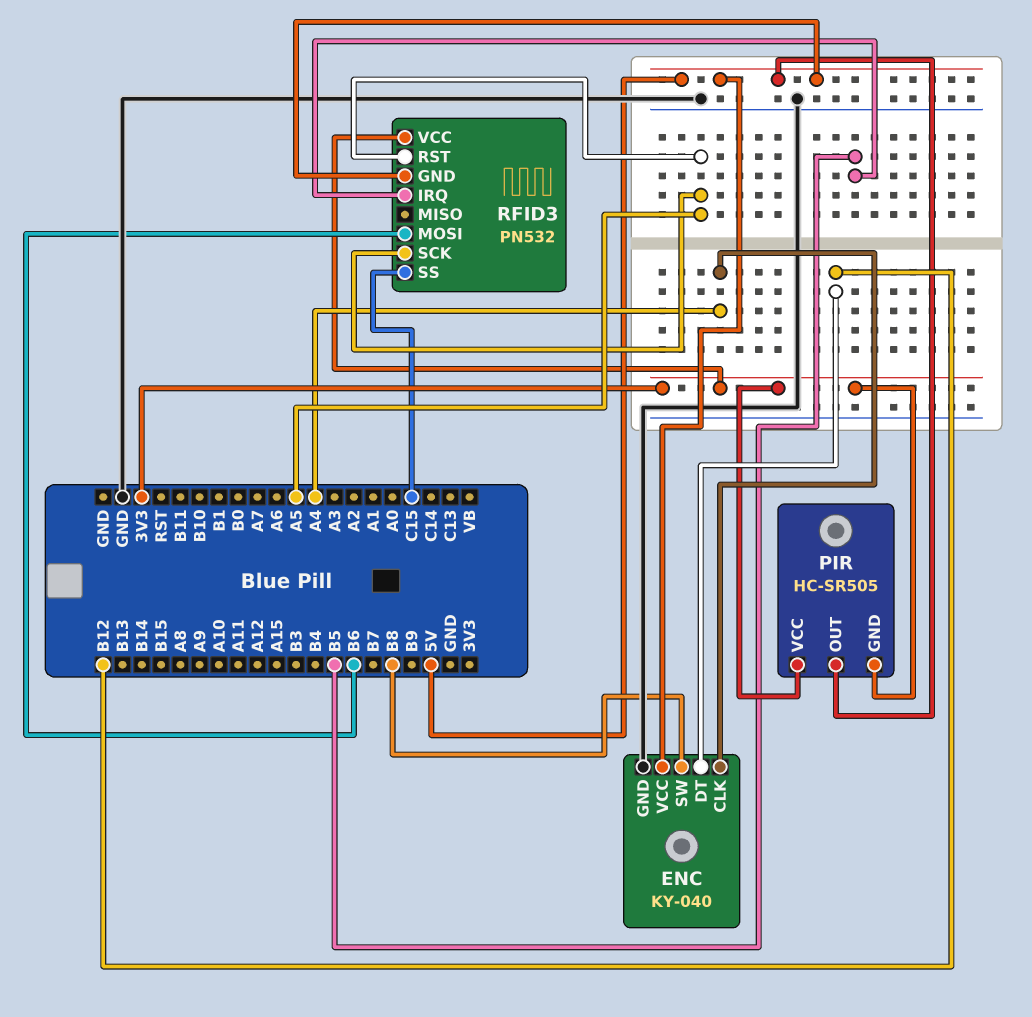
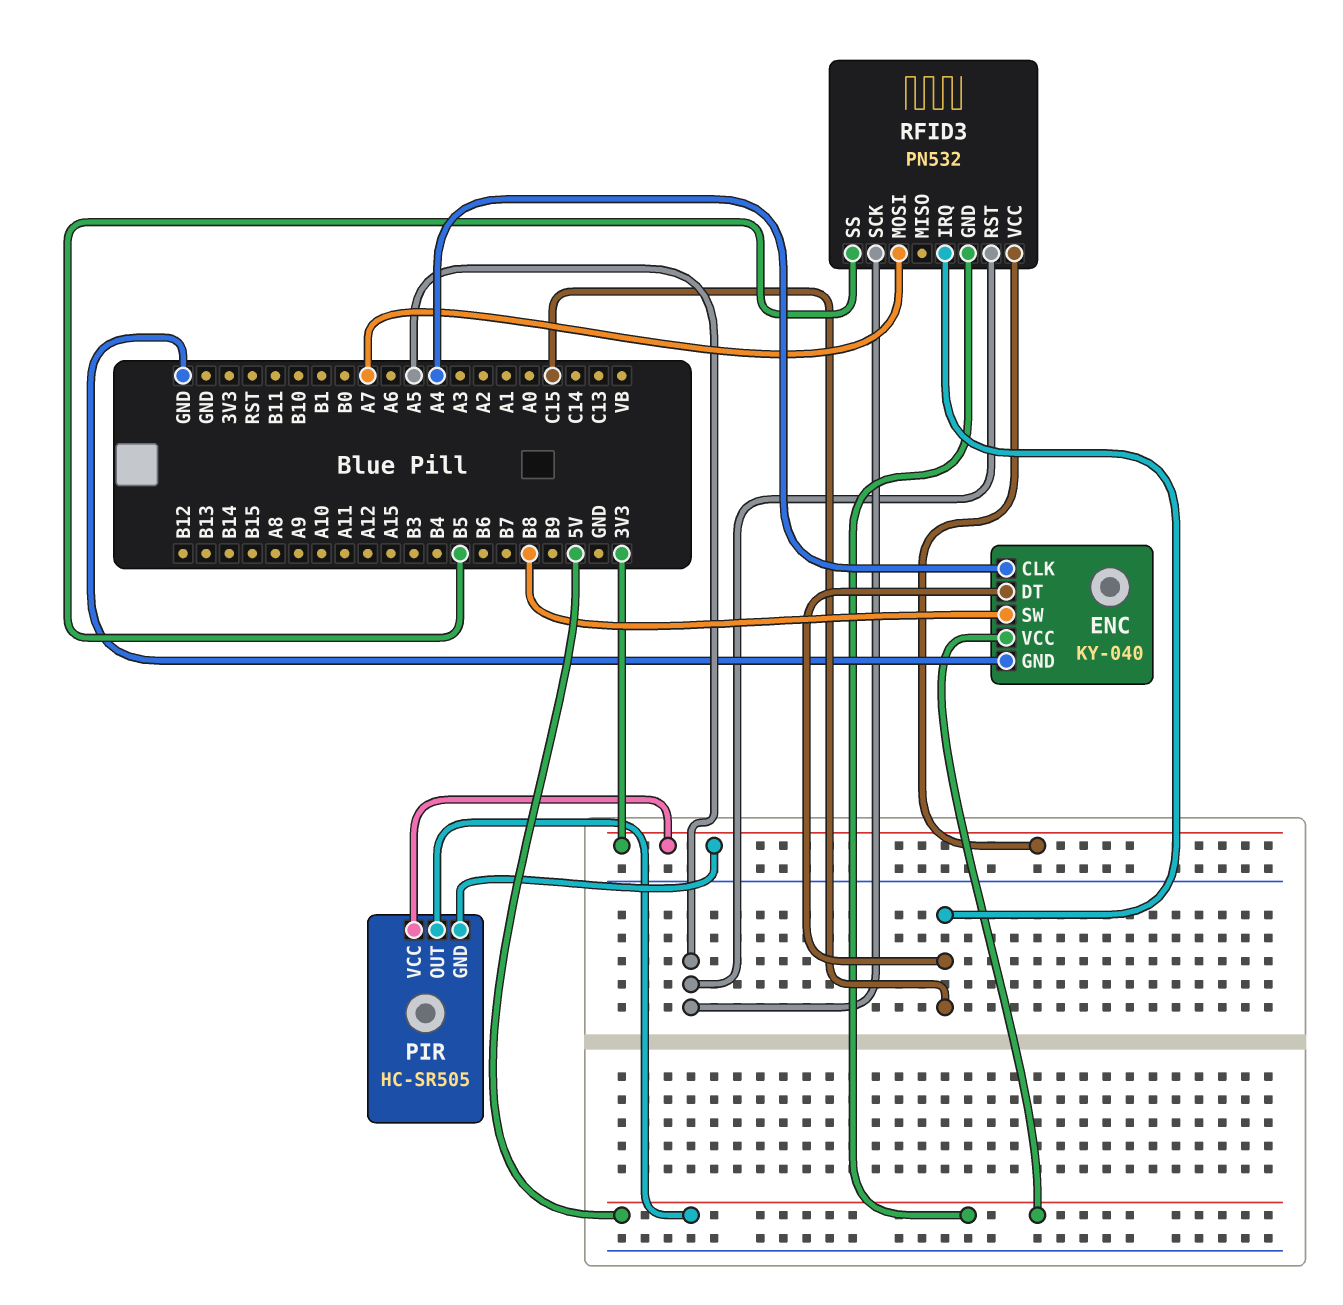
ENC pin DT: B12 -> C15
RFID3 pin IRQ: B5 -> C15
RFID3 pin MOSI: B6 -> A7
RFID3 pin SS: C15 -> B5

